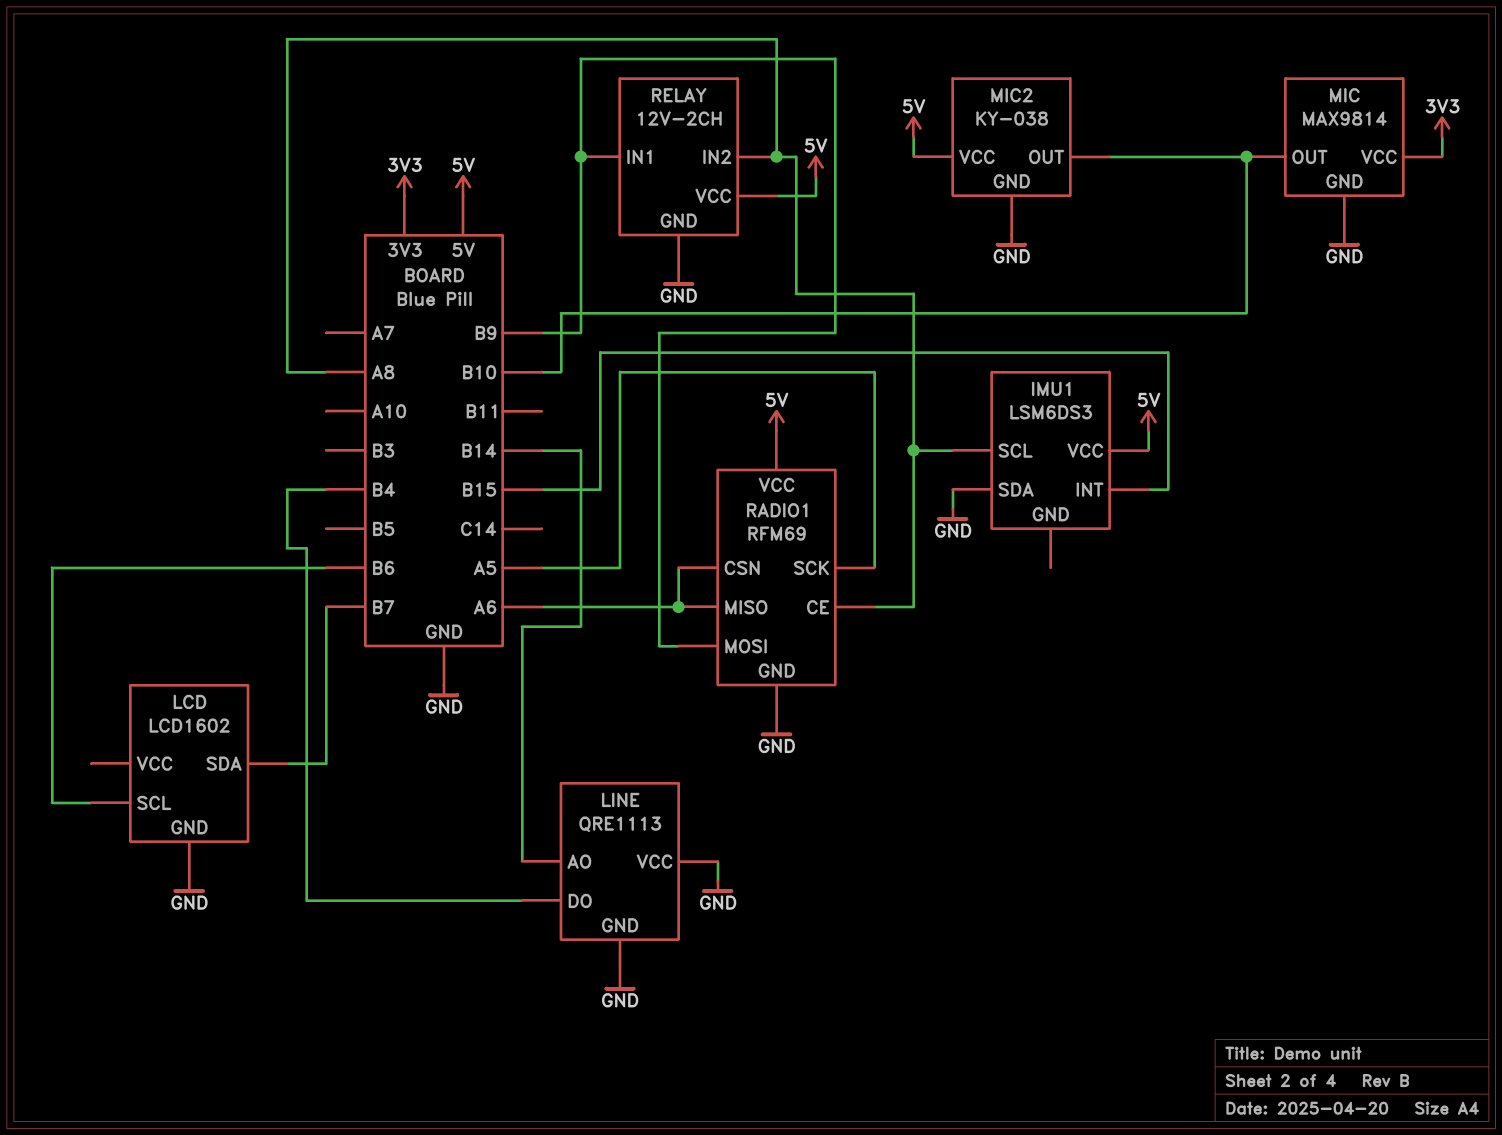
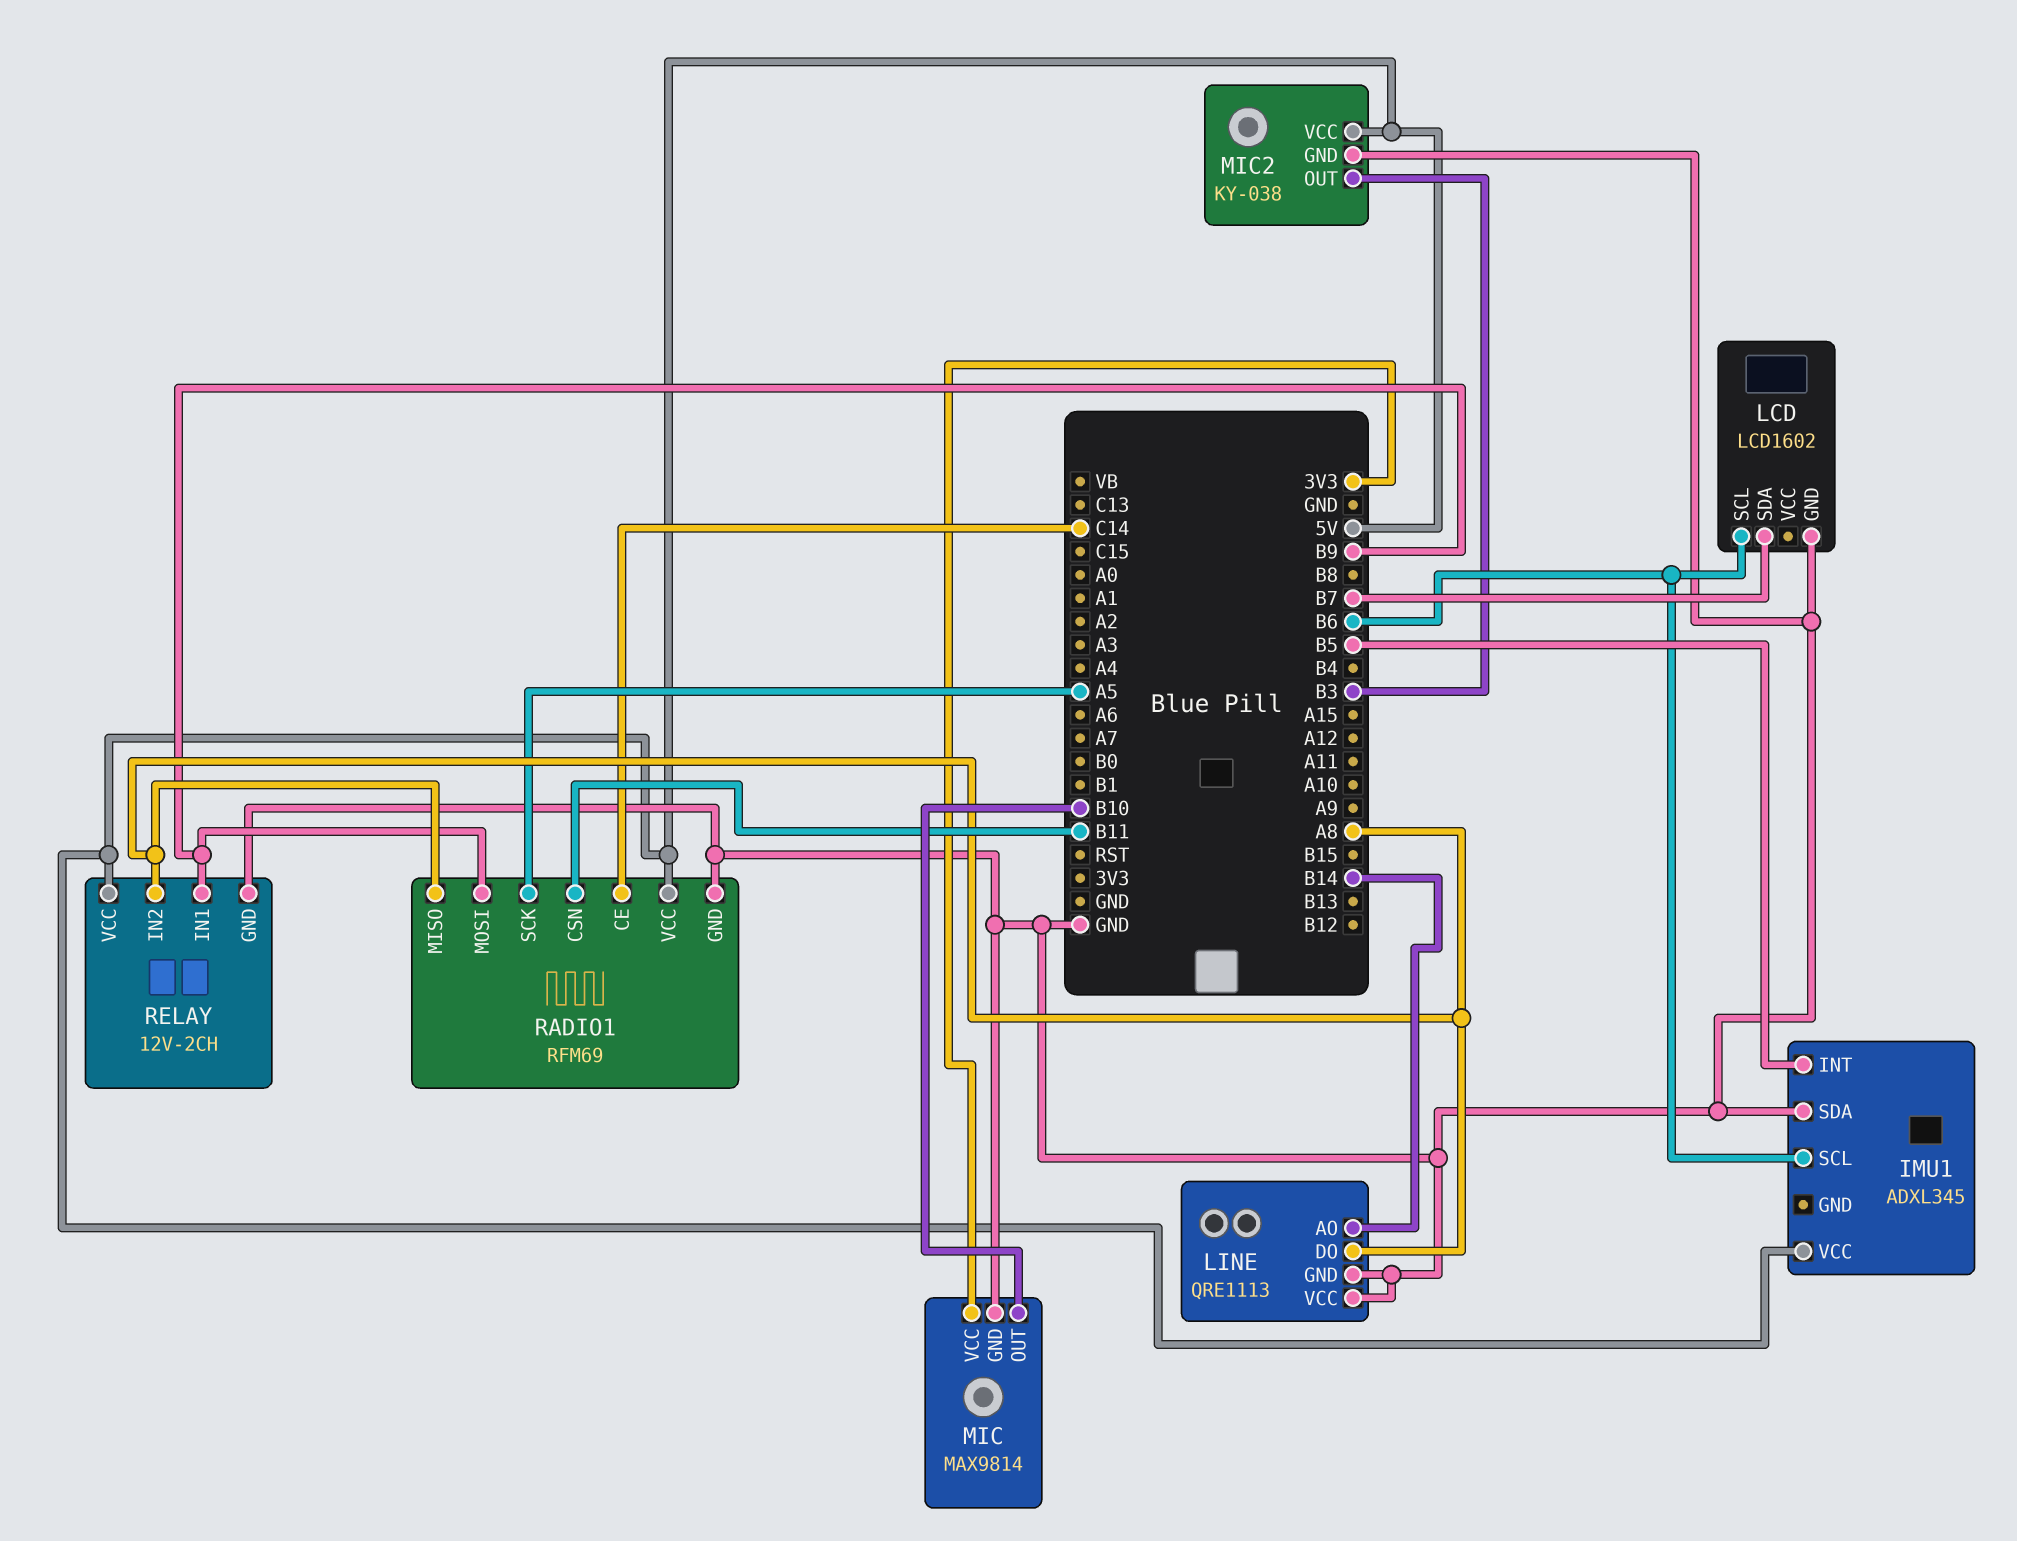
IMU1: LSM6DS3 -> ADXL345
IMU1 pin INT: B15 -> B5
IMU1 pin SCL: A8 -> B6
LINE pin DO: B4 -> A8
MIC2 pin OUT: B10 -> B3
RADIO1 pin CE: A8 -> C14
RADIO1 pin CSN: A6 -> B11
RADIO1 pin MISO: A6 -> A8

